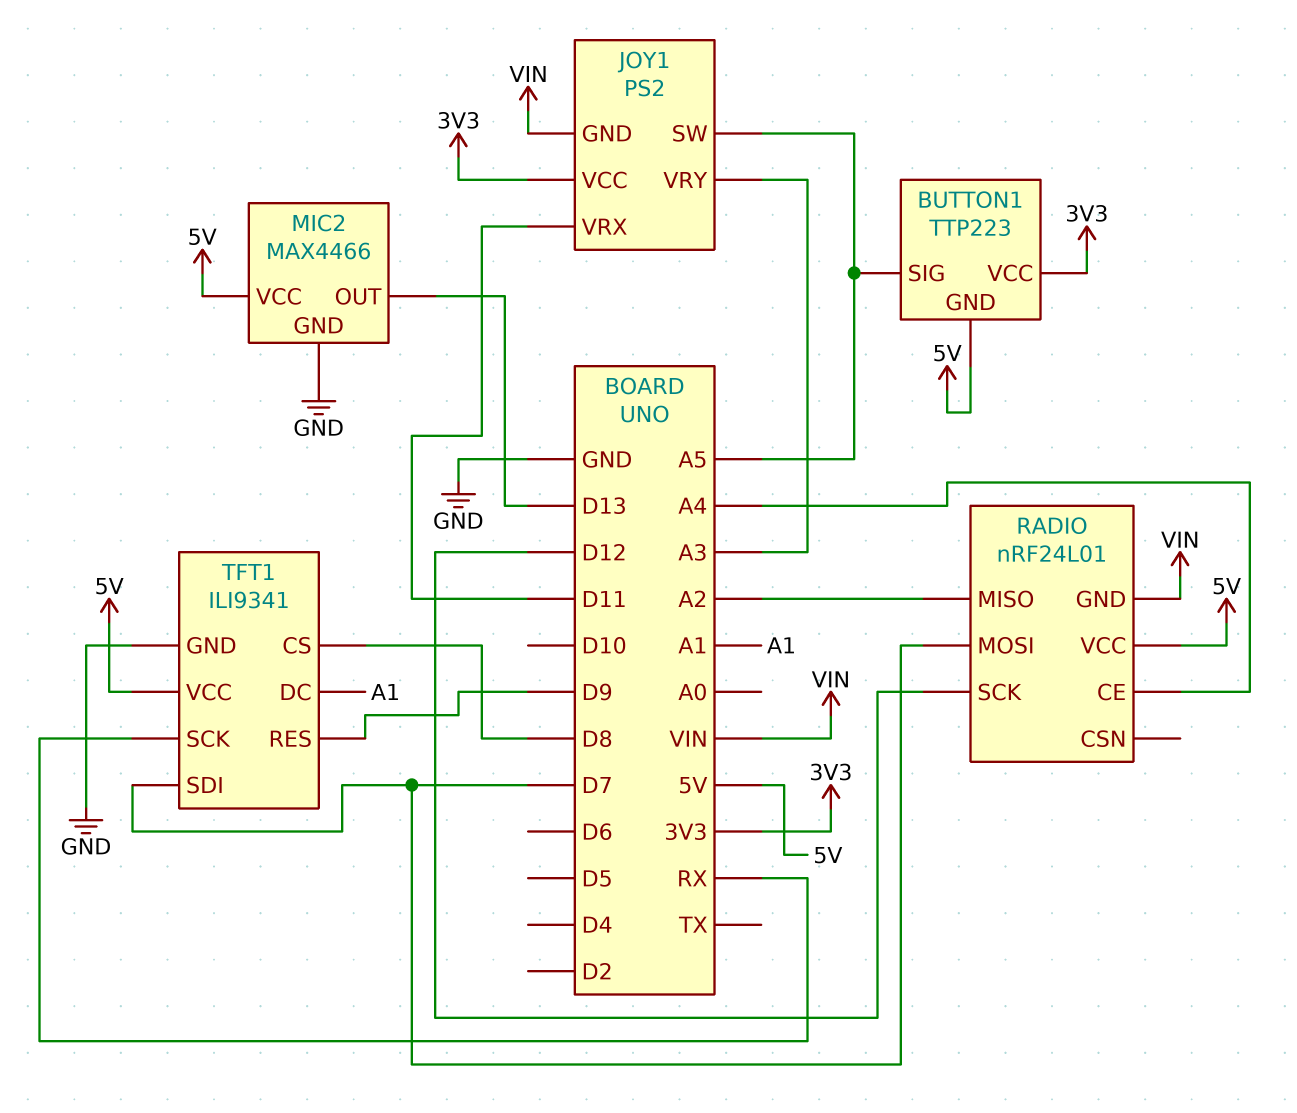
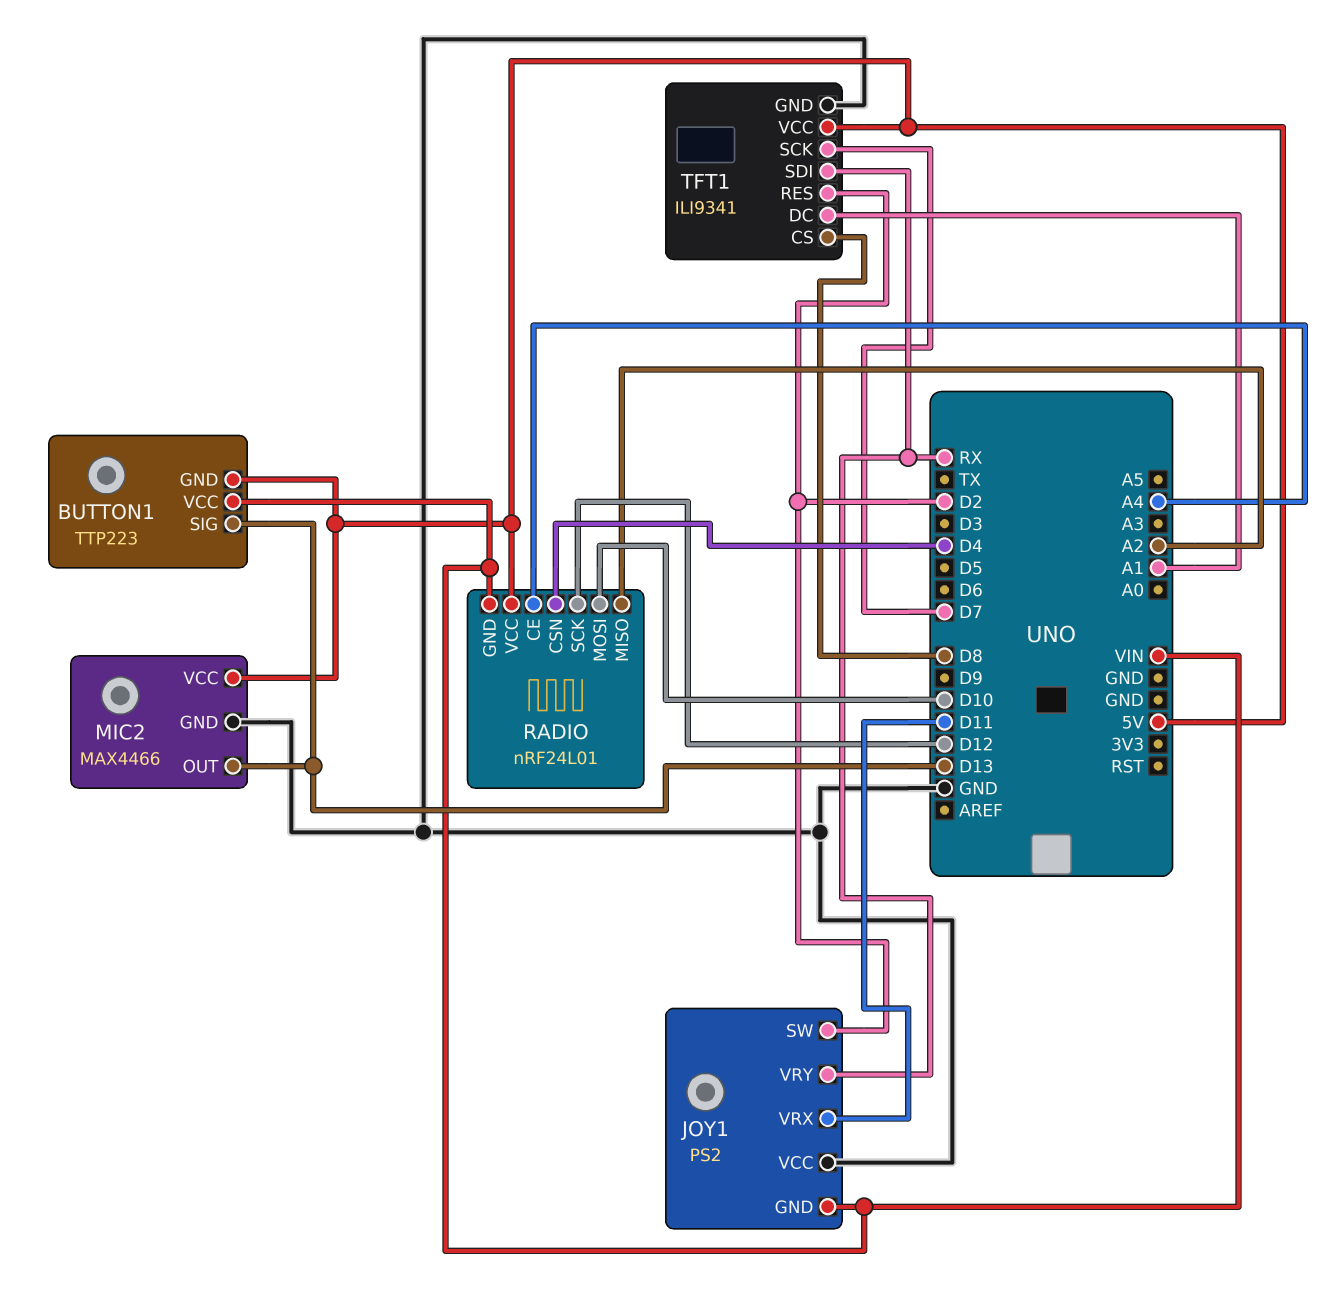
BUTTON1 pin SIG: A5 -> D13
BUTTON1 pin VCC: 3V3 -> VIN
JOY1 pin SW: A5 -> D2
JOY1 pin VCC: 3V3 -> GND
JOY1 pin VRY: A3 -> RX
RADIO pin CSN: none -> D4
RADIO pin MOSI: D7 -> D10
TFT1 pin RES: D9 -> D2
TFT1 pin SCK: RX -> D7
TFT1 pin SDI: D7 -> RX

